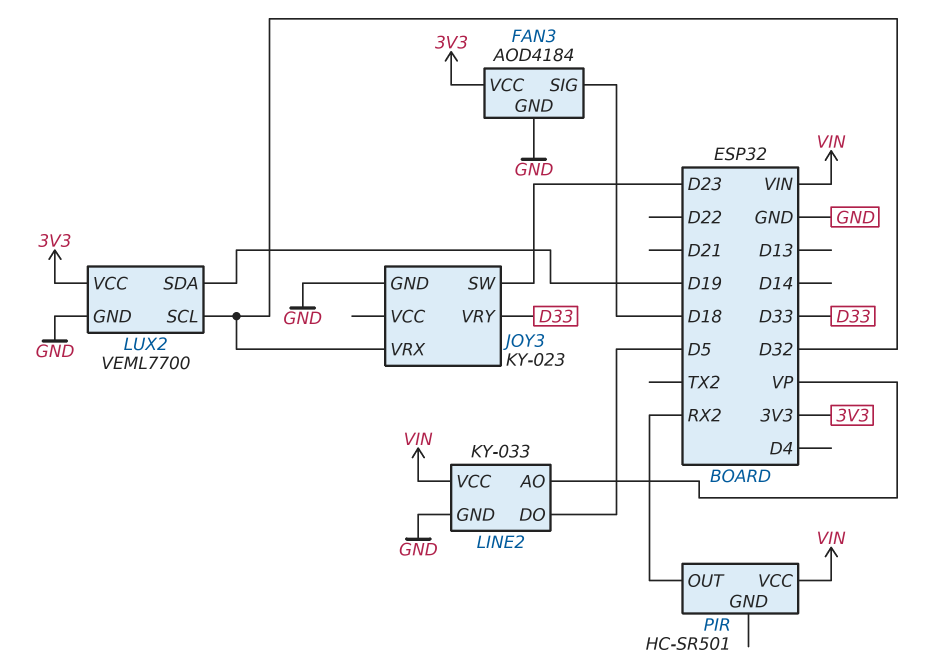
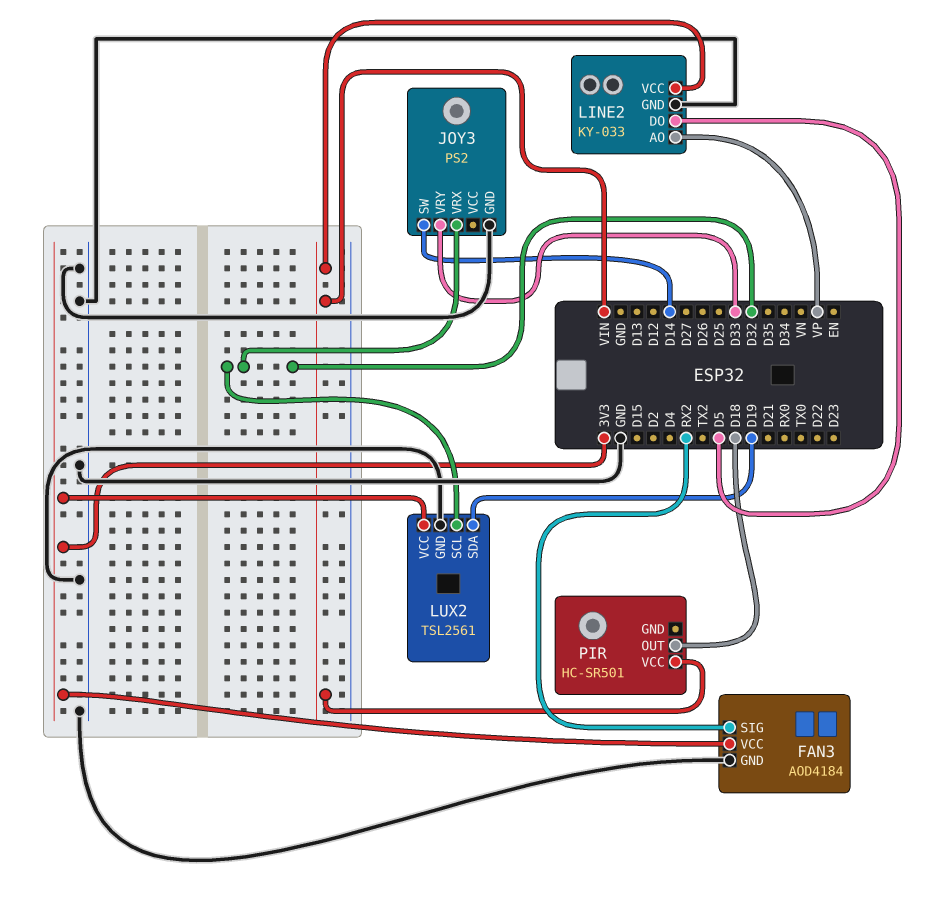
FAN3 pin SIG: D18 -> RX2
JOY3: KY-023 -> PS2
JOY3 pin SW: D23 -> D14
LUX2: VEML7700 -> TSL2561
PIR pin OUT: RX2 -> D18

